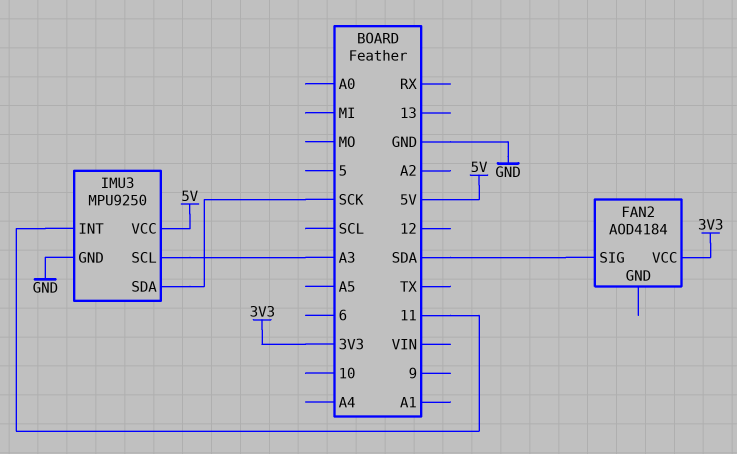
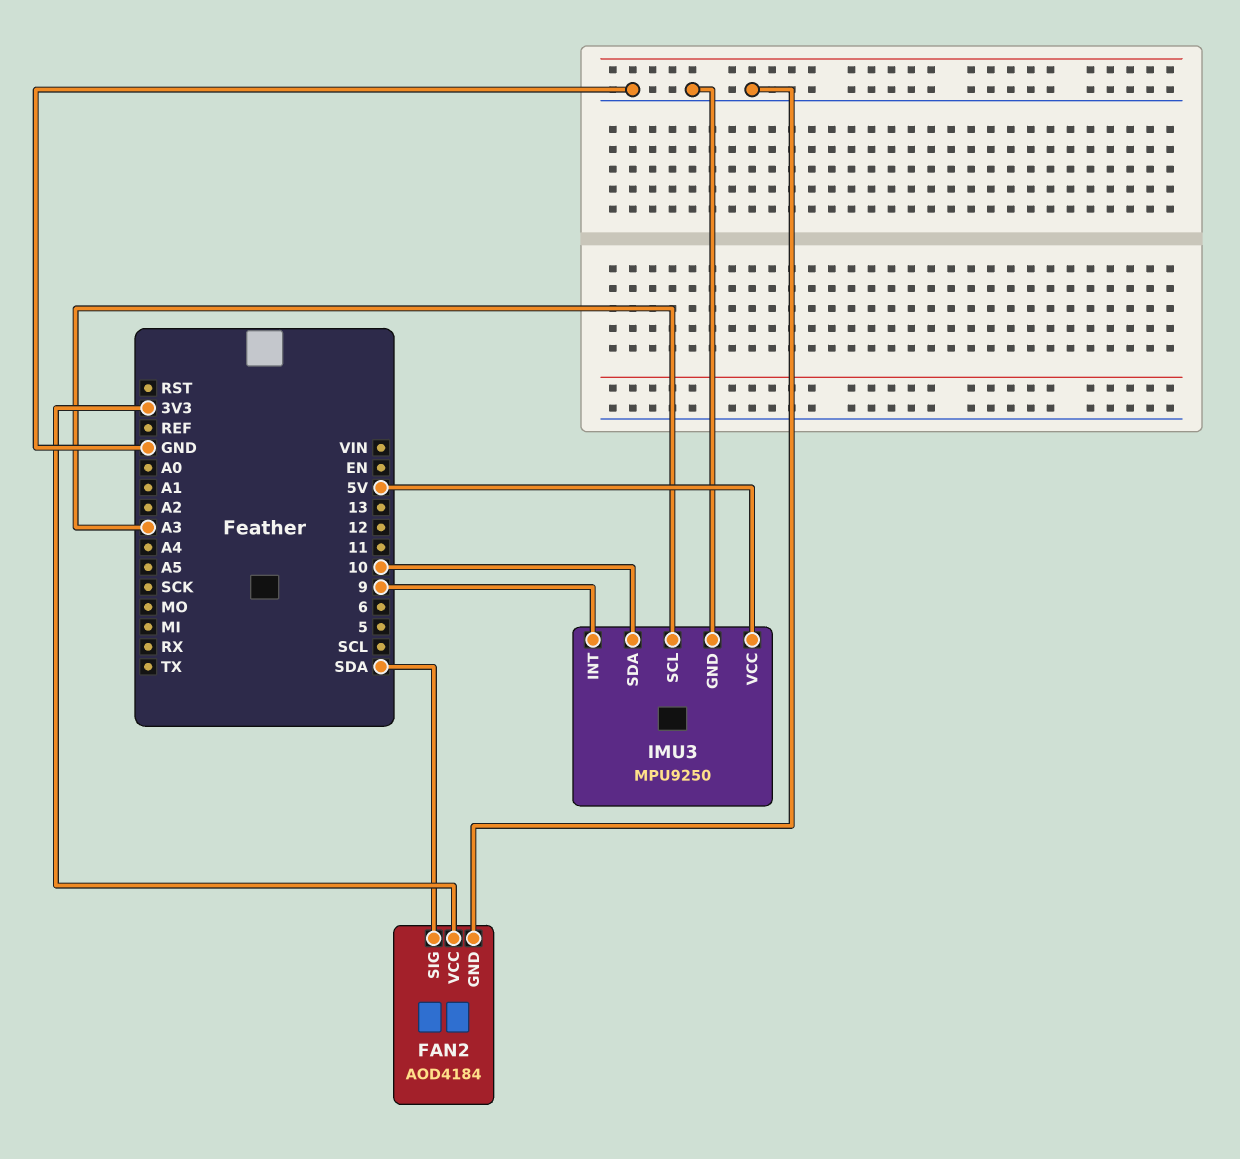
FAN2 pin GND: none -> GND
IMU3 pin INT: 11 -> 9
IMU3 pin SDA: SCK -> 10

